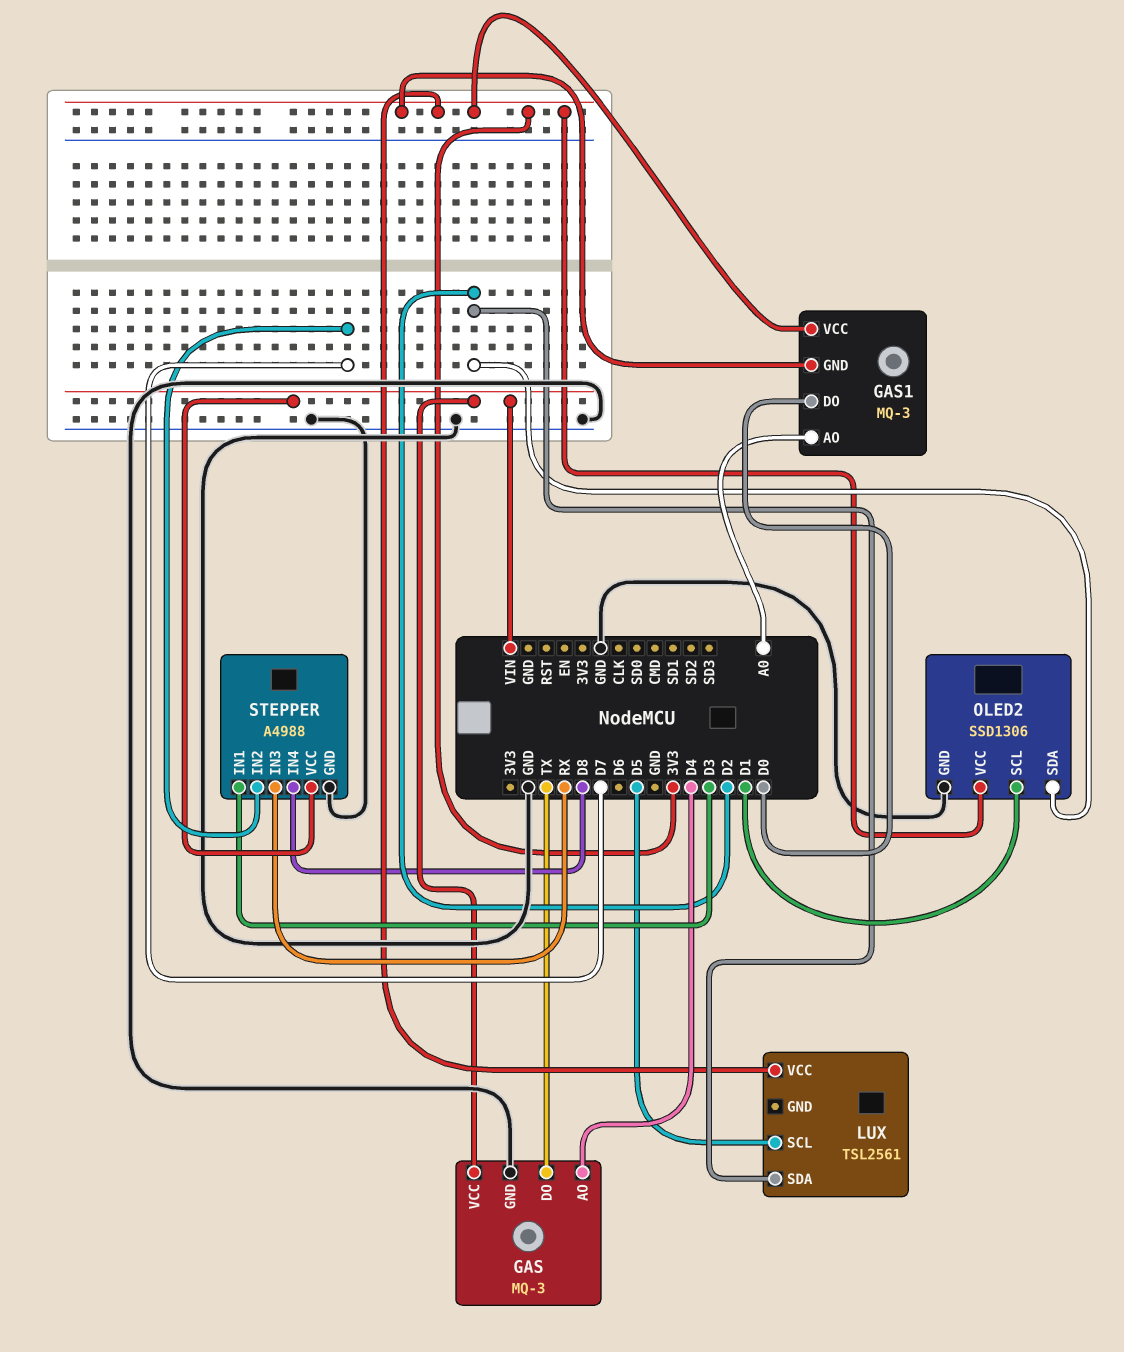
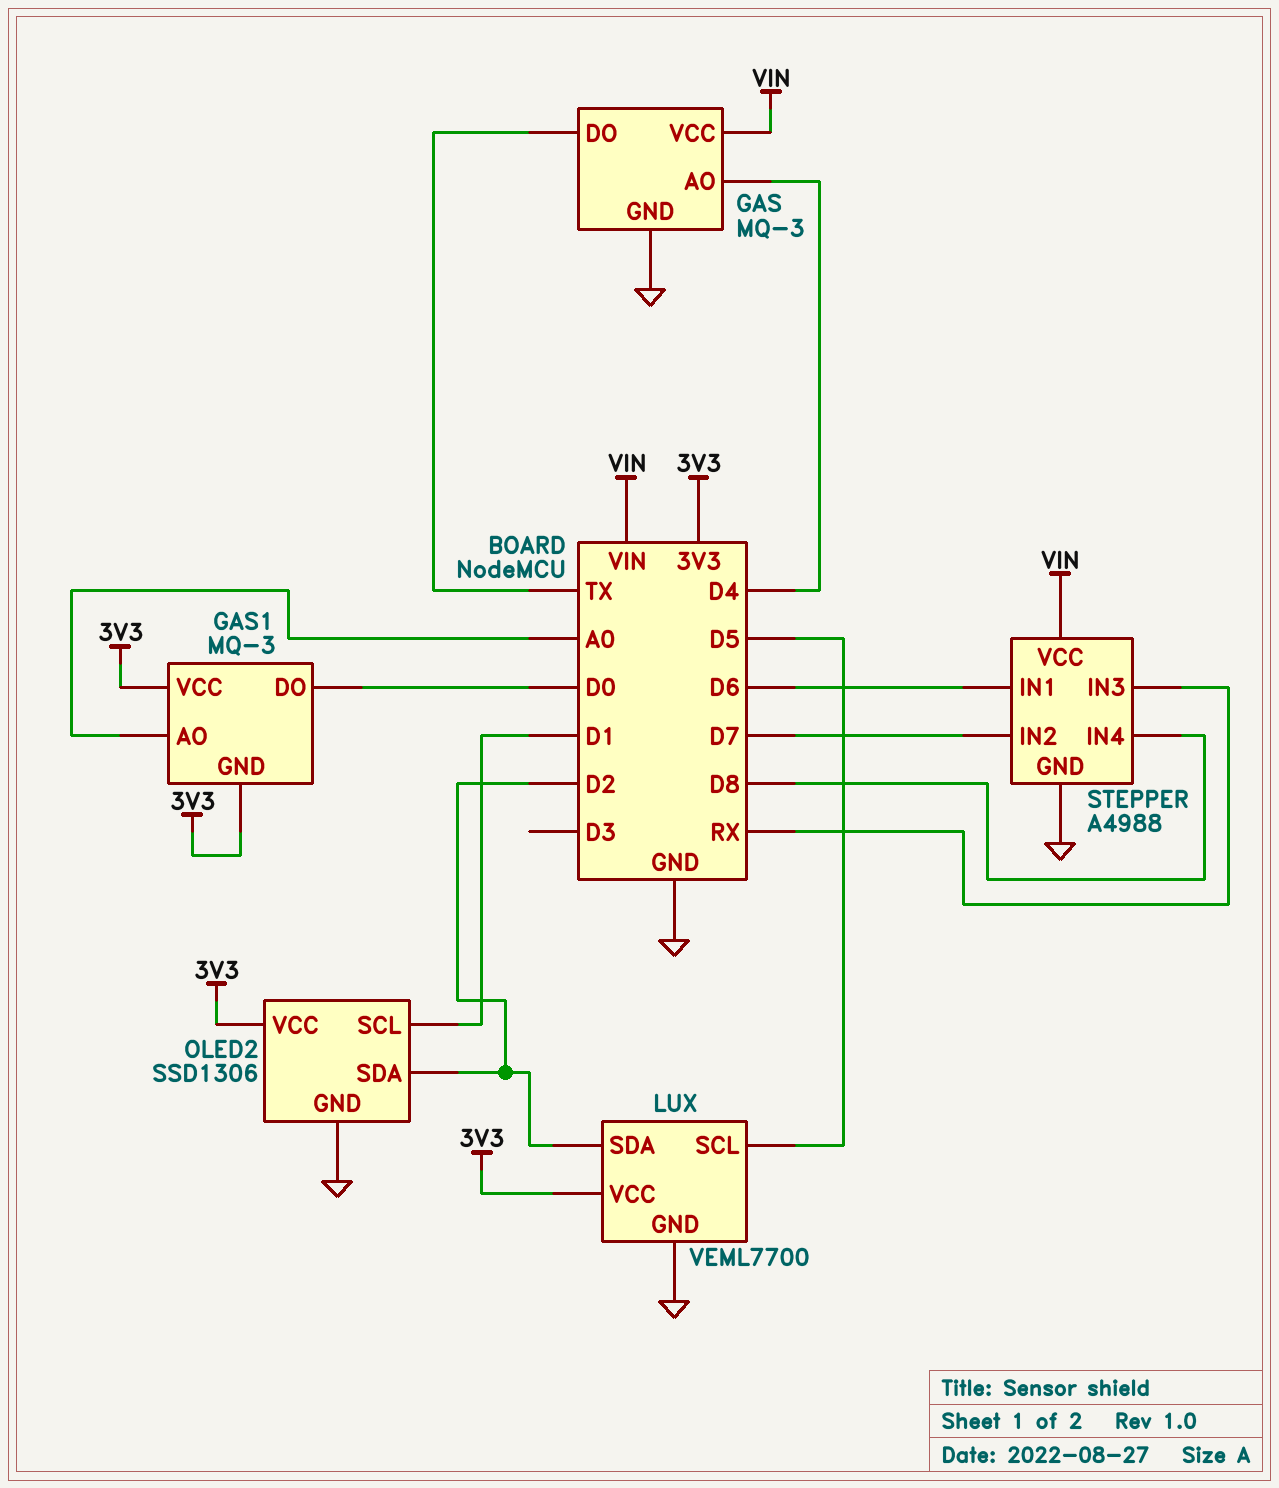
LUX: TSL2561 -> VEML7700
LUX pin GND: none -> GND
STEPPER pin IN1: D3 -> D6

